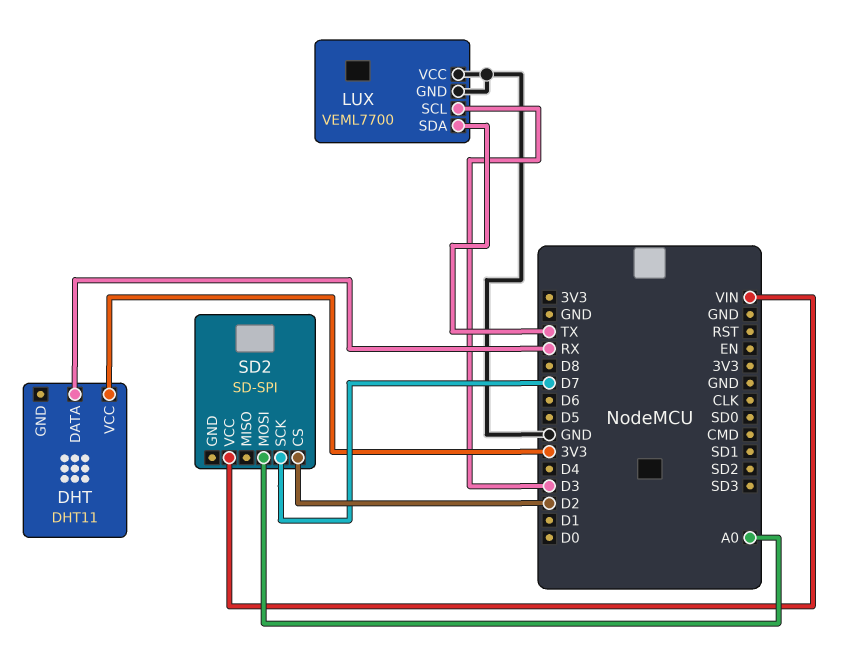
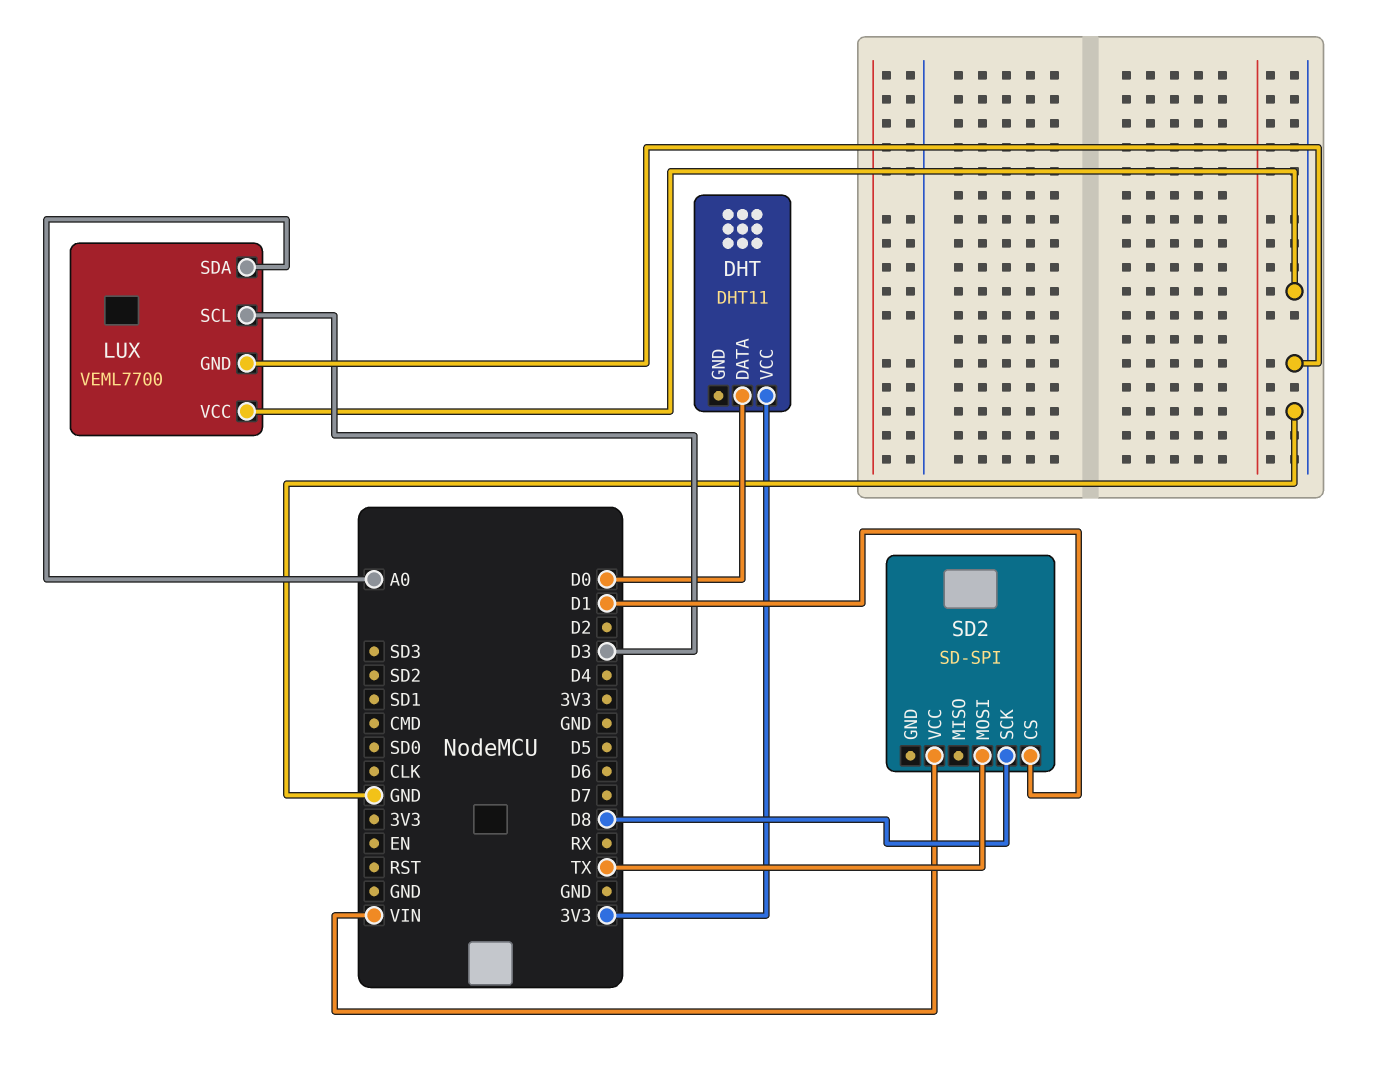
DHT pin DATA: RX -> D0
LUX pin SDA: TX -> A0
SD2 pin CS: D2 -> D1
SD2 pin MOSI: A0 -> TX
SD2 pin SCK: D7 -> D8

